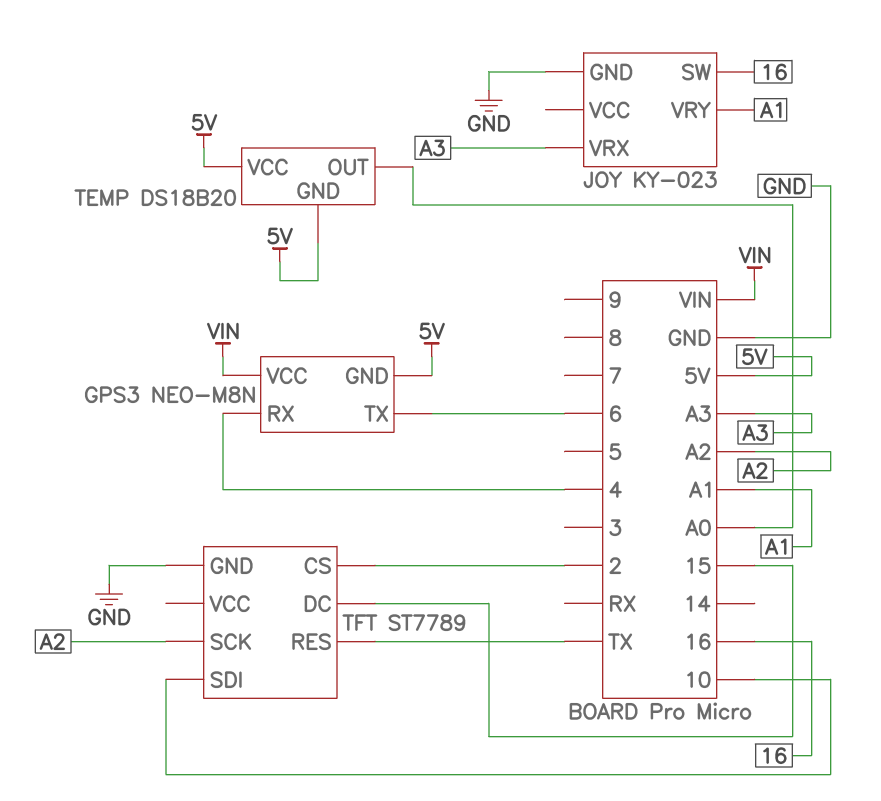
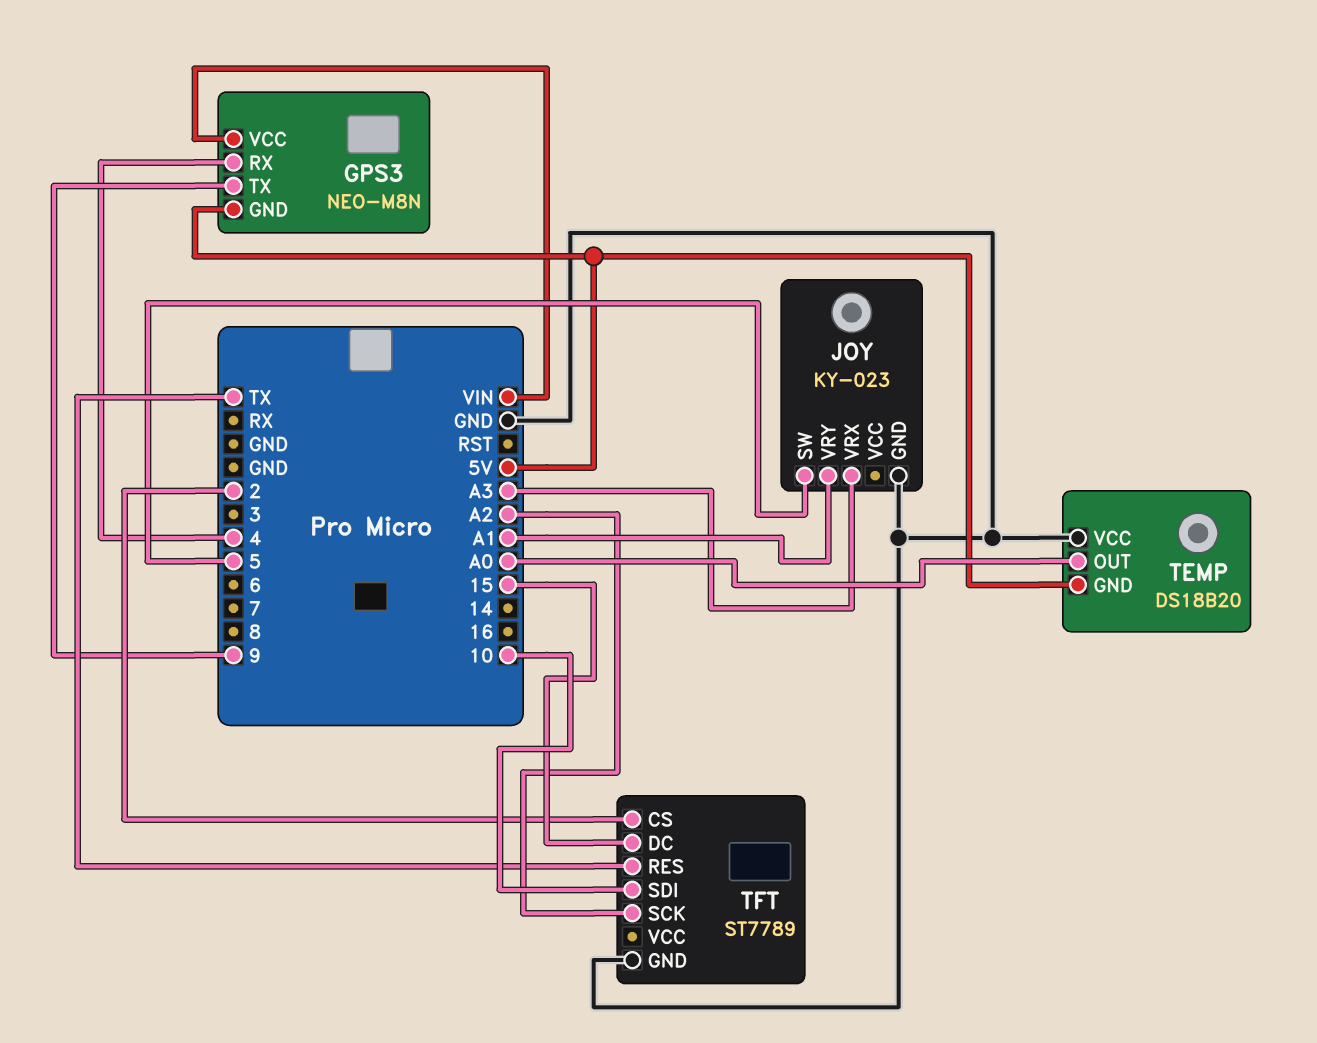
GPS3 pin TX: 6 -> 9
JOY pin SW: 16 -> 5
TEMP pin VCC: 5V -> GND

